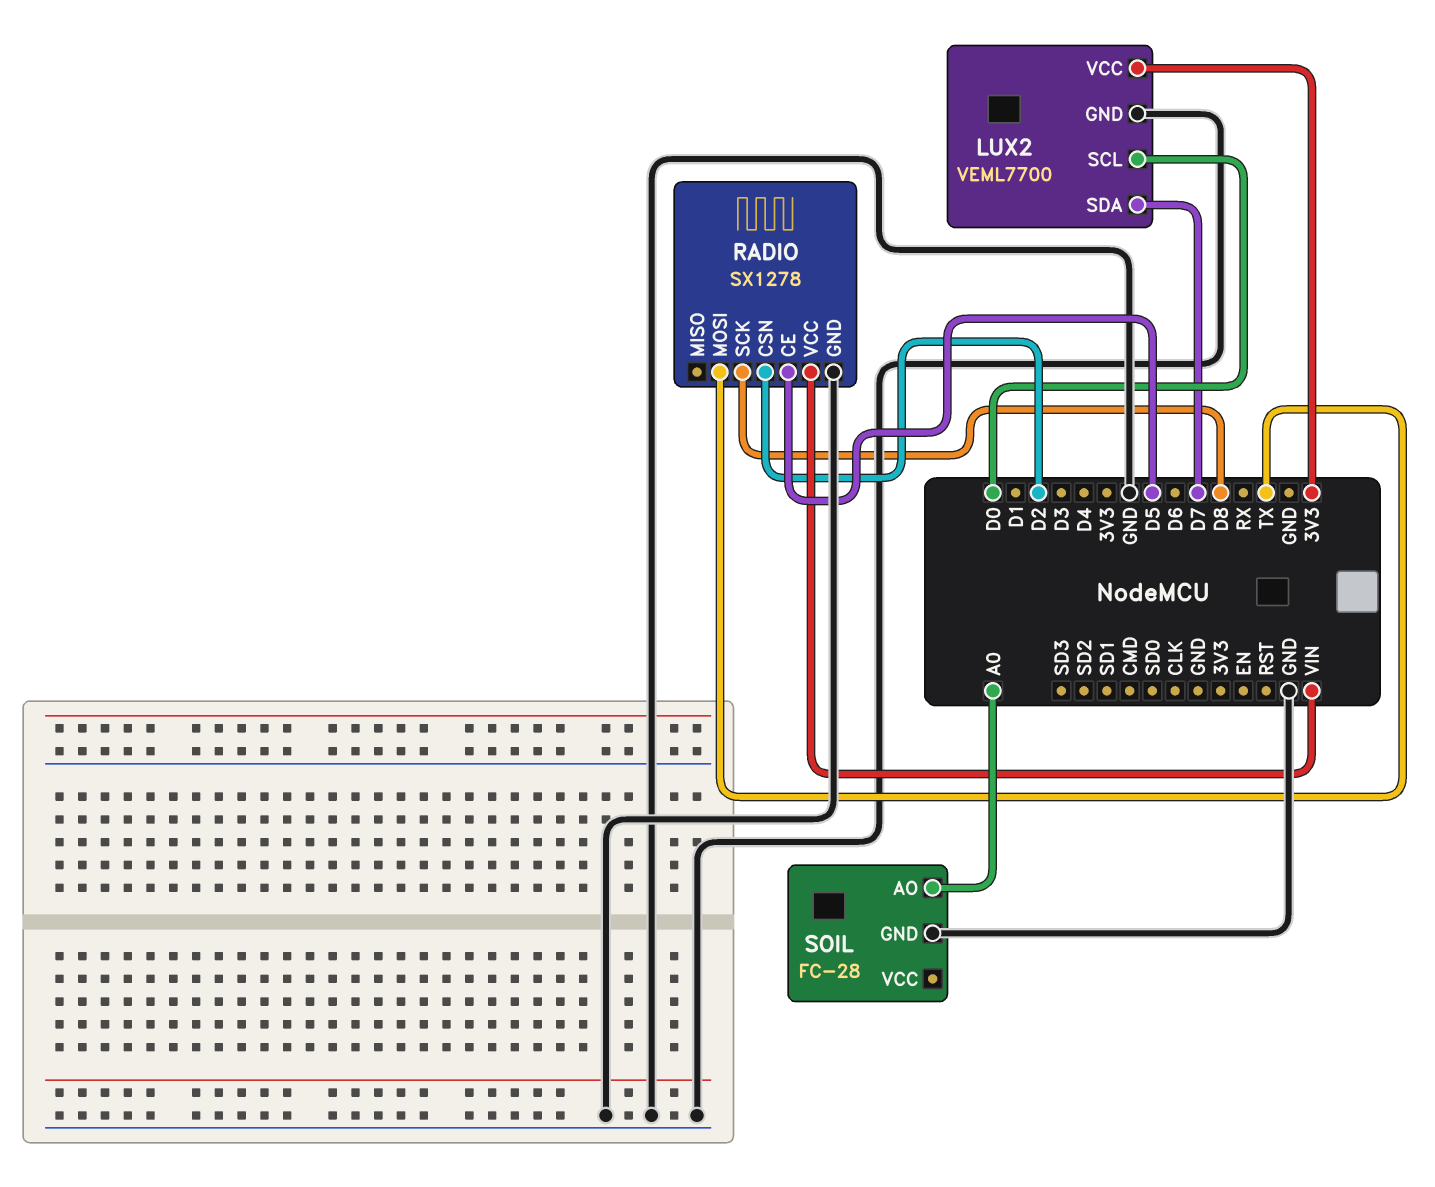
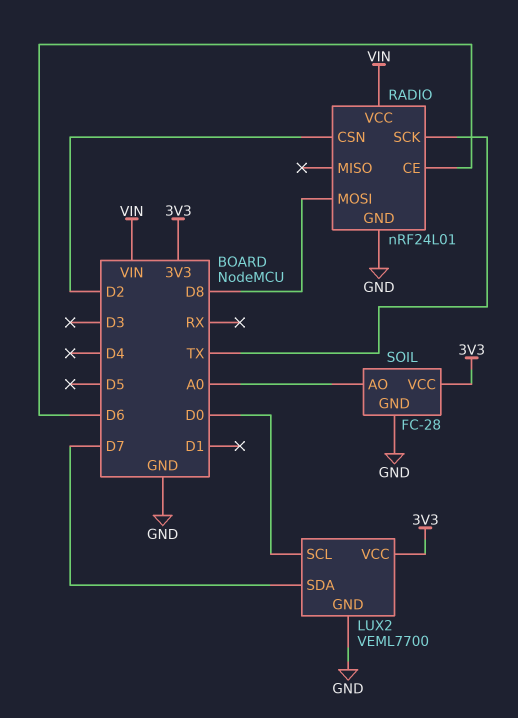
RADIO: SX1278 -> nRF24L01
RADIO pin CE: D5 -> D6
RADIO pin MOSI: TX -> D8
RADIO pin SCK: D8 -> TX
SOIL pin VCC: none -> 3V3

